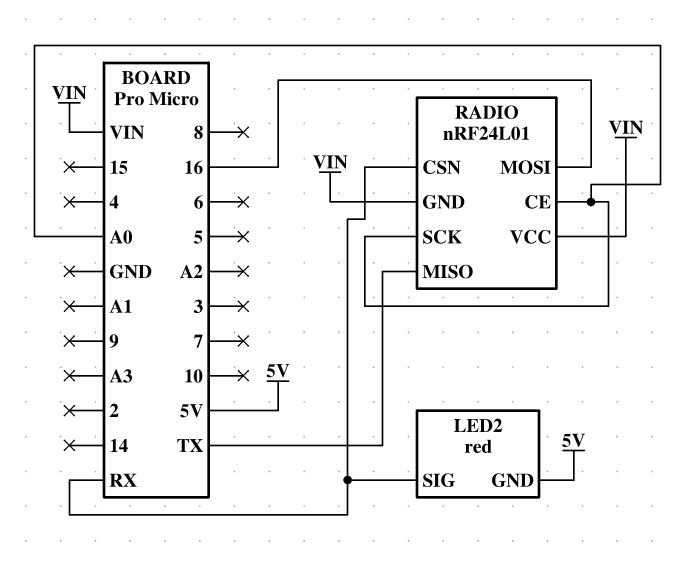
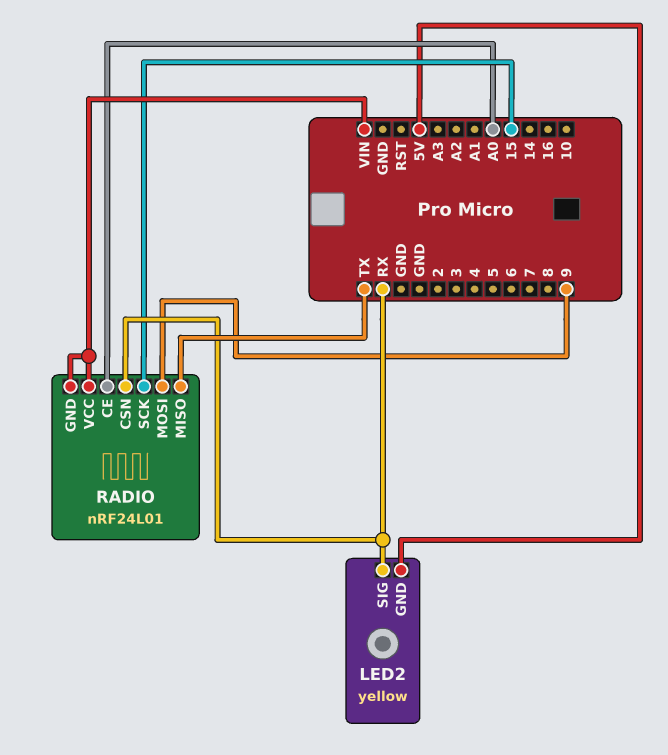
LED2: red -> yellow
RADIO pin MOSI: 16 -> 9
RADIO pin SCK: A0 -> 15

